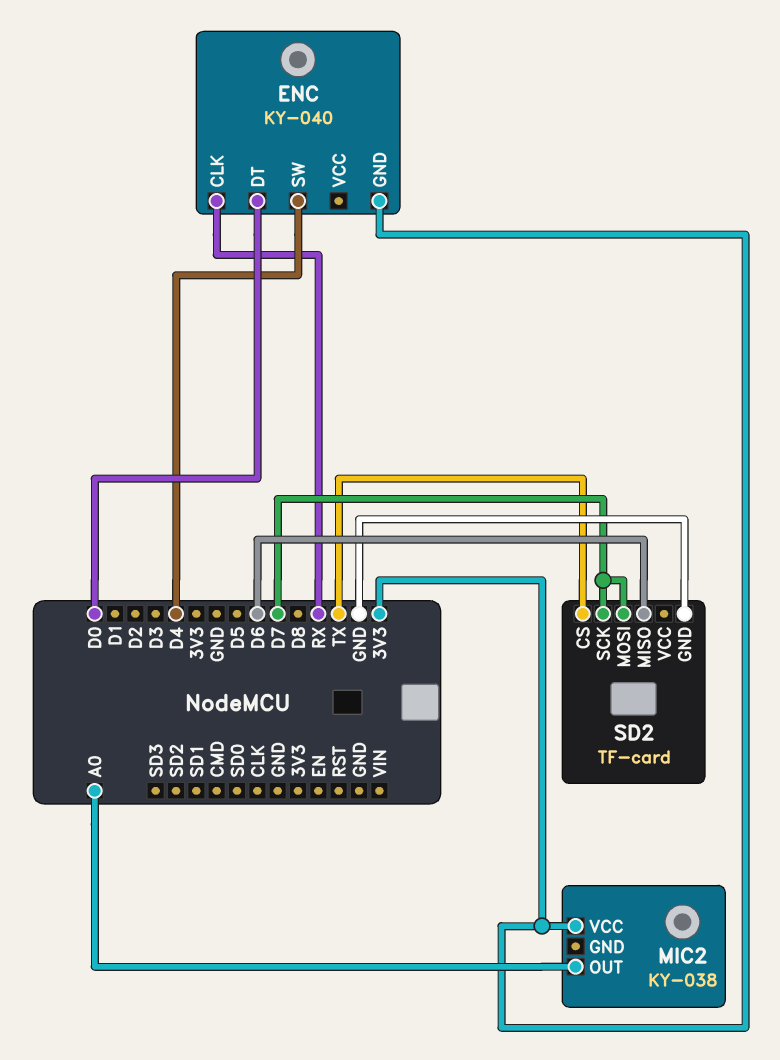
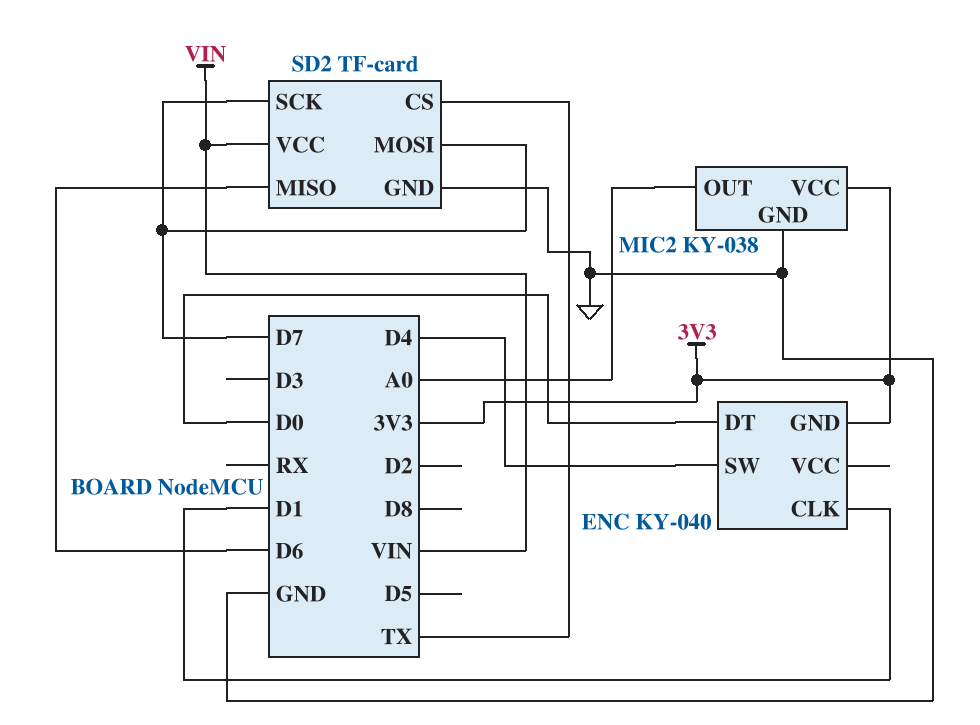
ENC pin CLK: RX -> D1
MIC2 pin GND: none -> GND
SD2 pin VCC: none -> VIN

